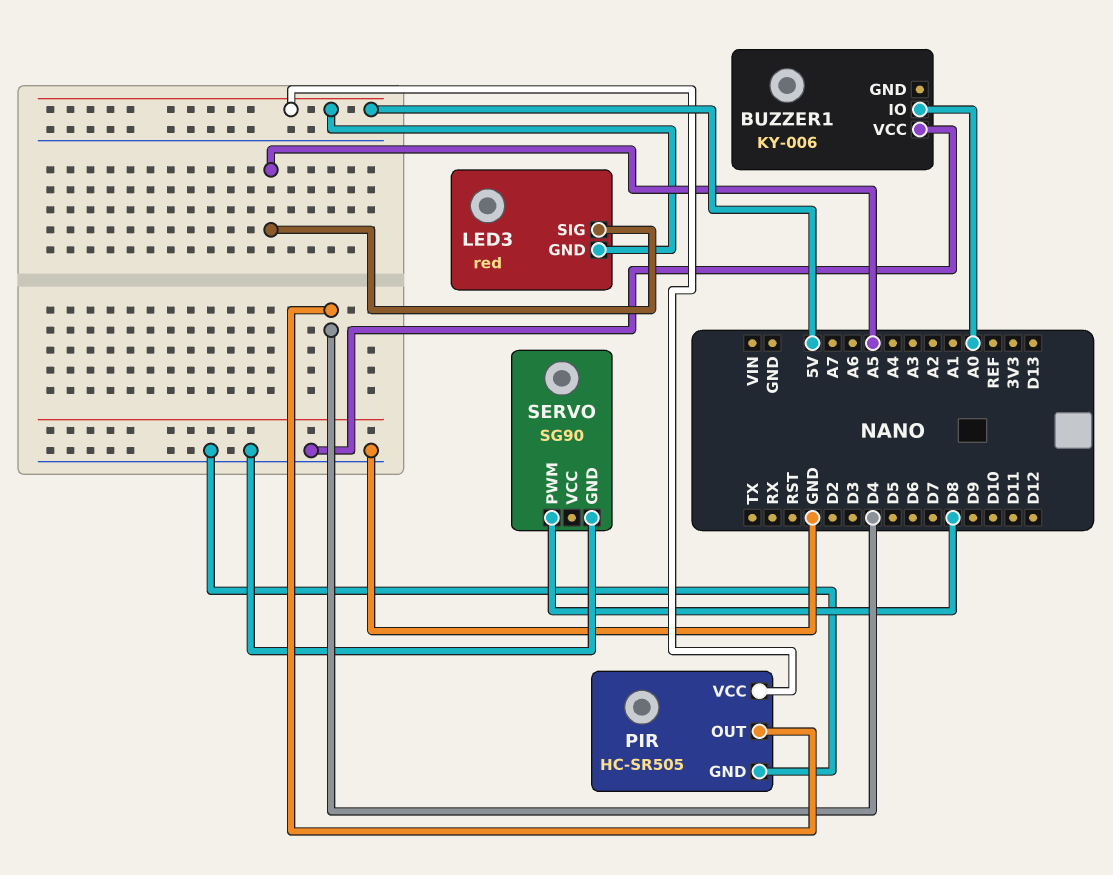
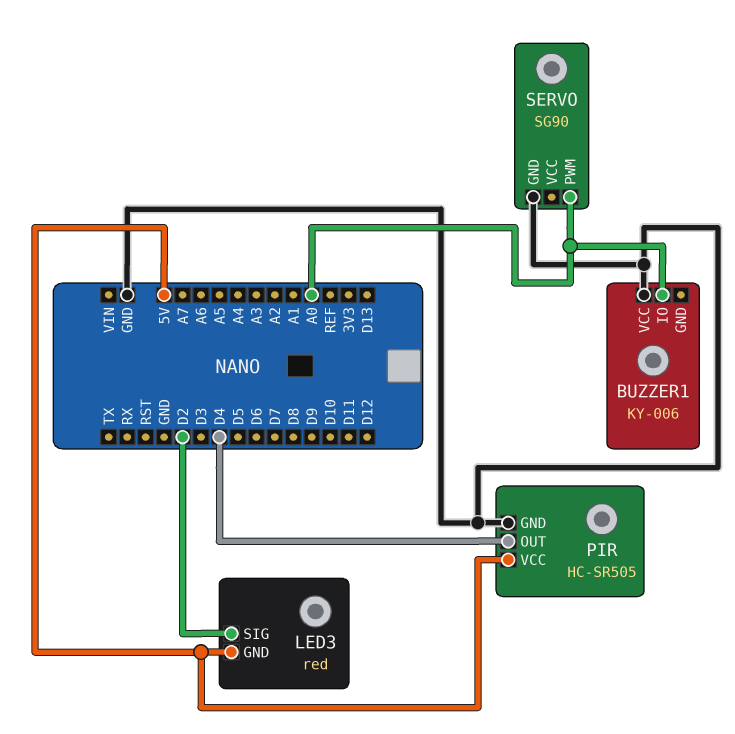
LED3 pin SIG: A5 -> D2
SERVO pin PWM: D8 -> A0

